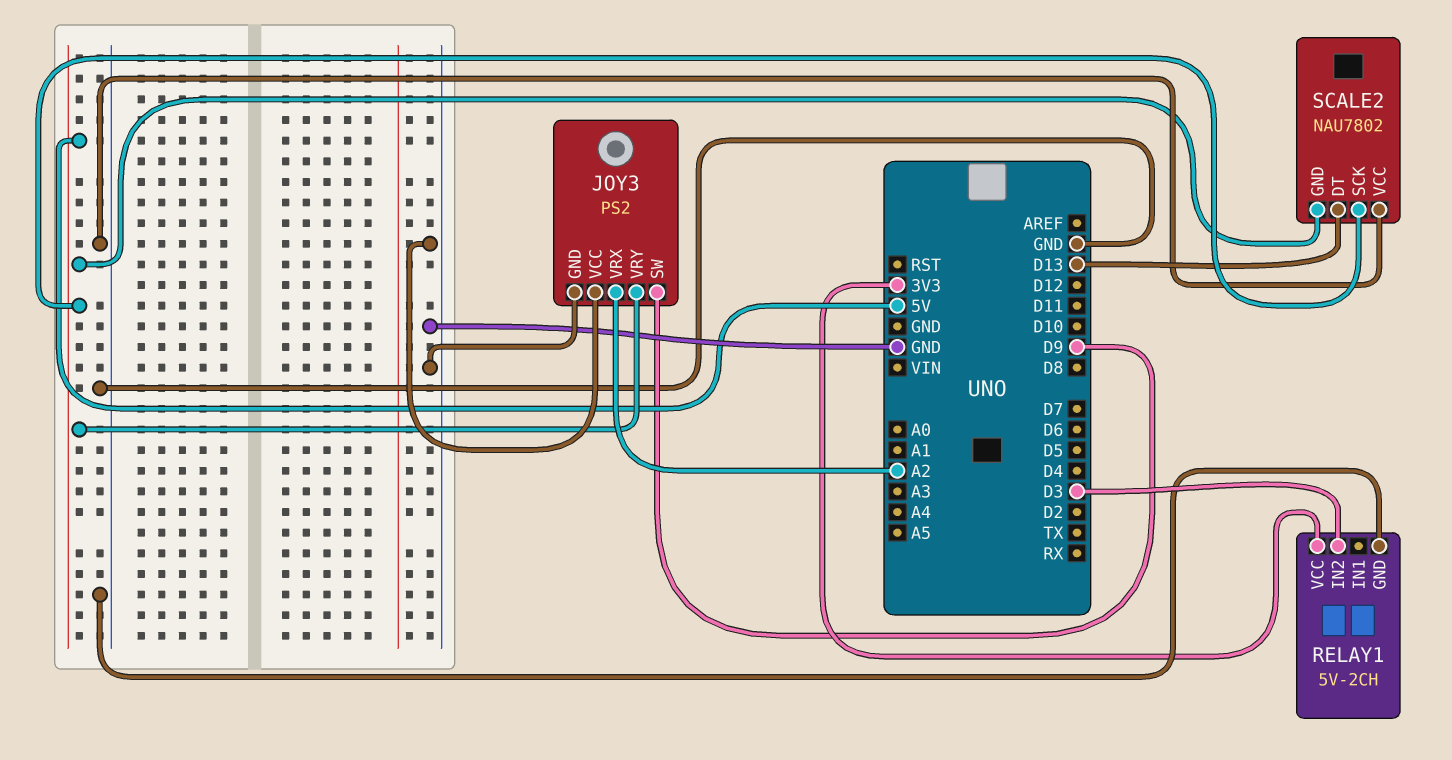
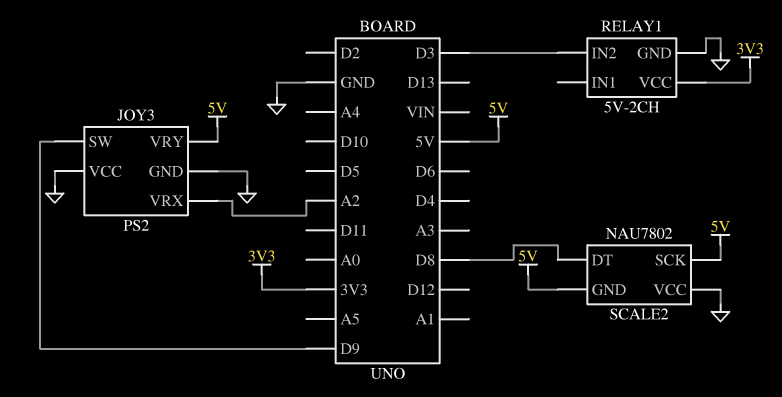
SCALE2 pin DT: D13 -> D8

